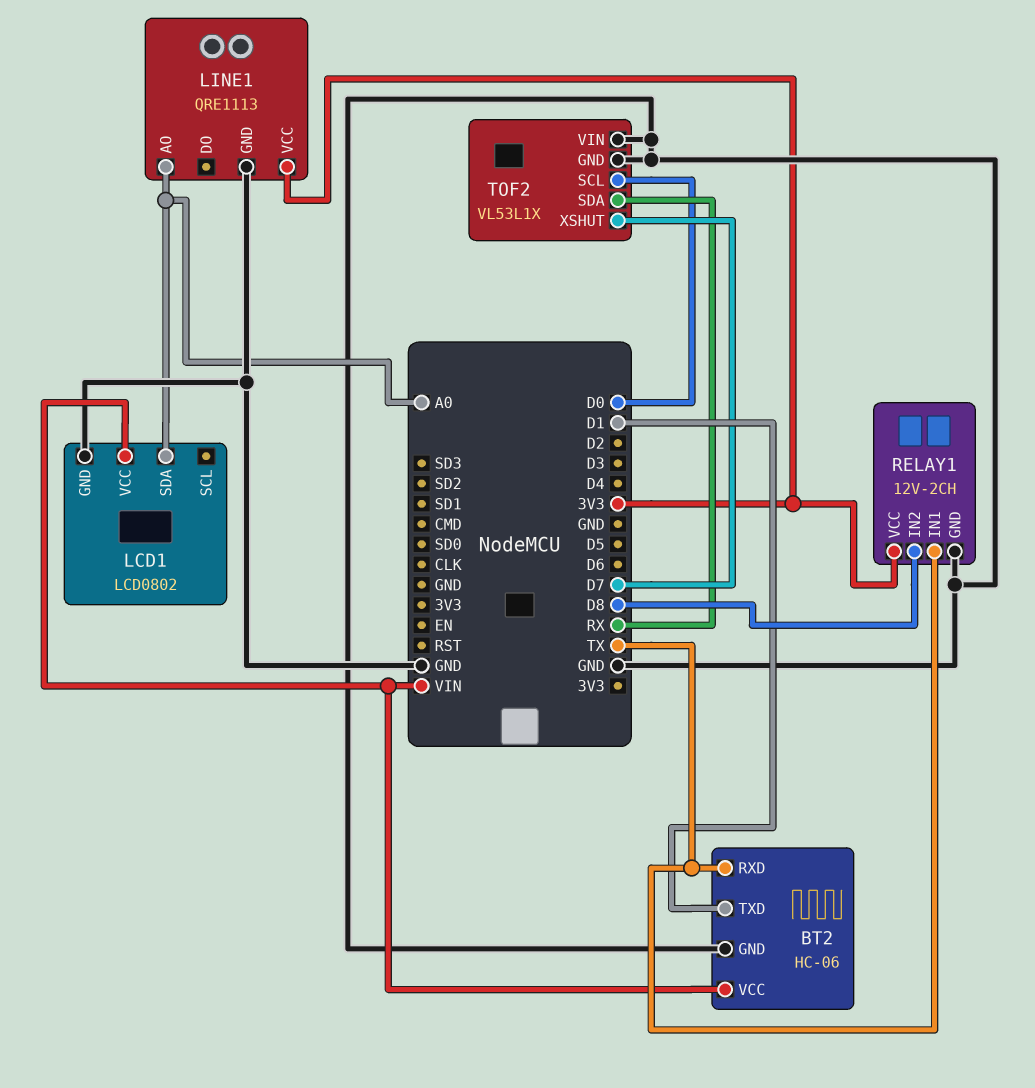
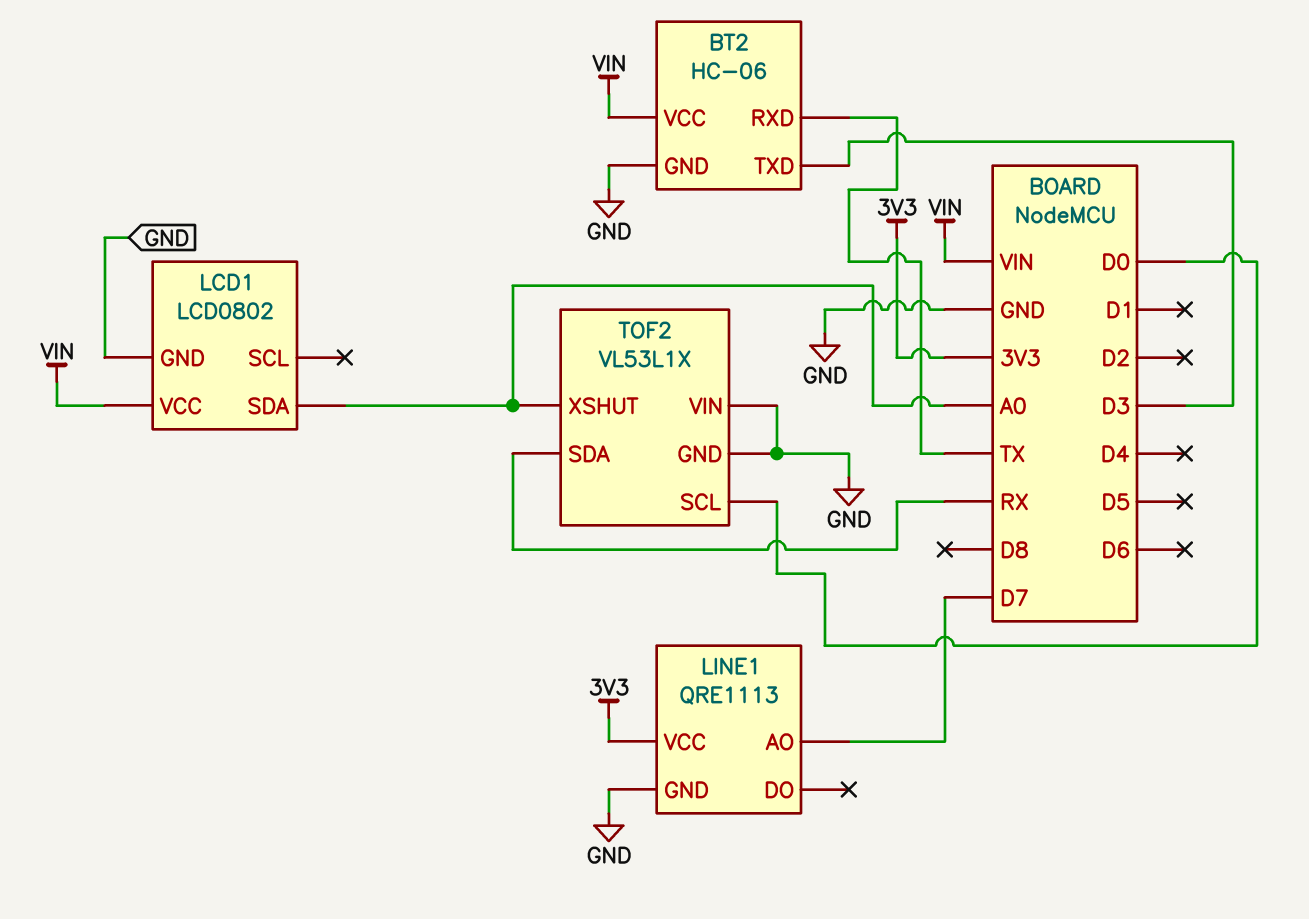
BT2 pin TXD: D1 -> D3
LINE1 pin AO: A0 -> D7
RELAY1: 12V-2CH -> none
RELAY1 pin GND: GND -> none
RELAY1 pin IN1: TX -> none
RELAY1 pin IN2: D8 -> none
RELAY1 pin VCC: 3V3 -> none
TOF2 pin XSHUT: D7 -> A0

